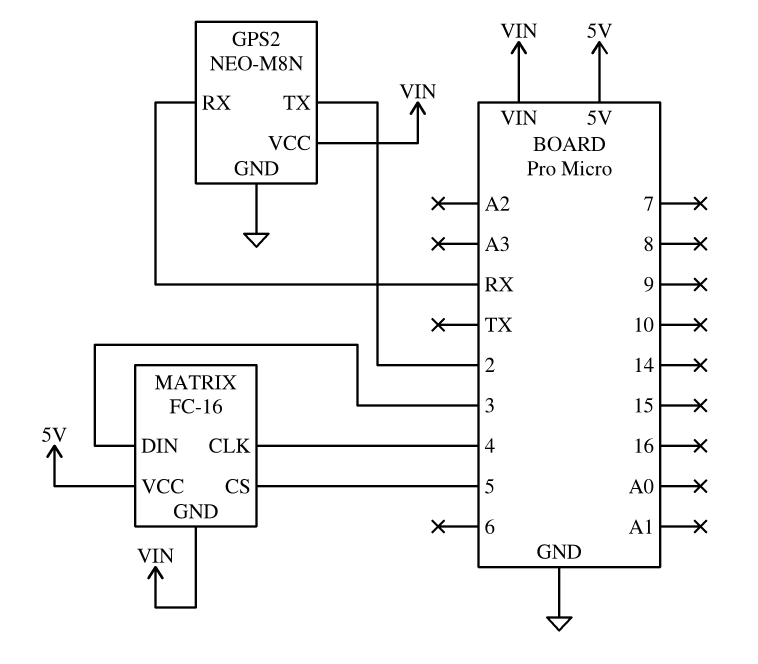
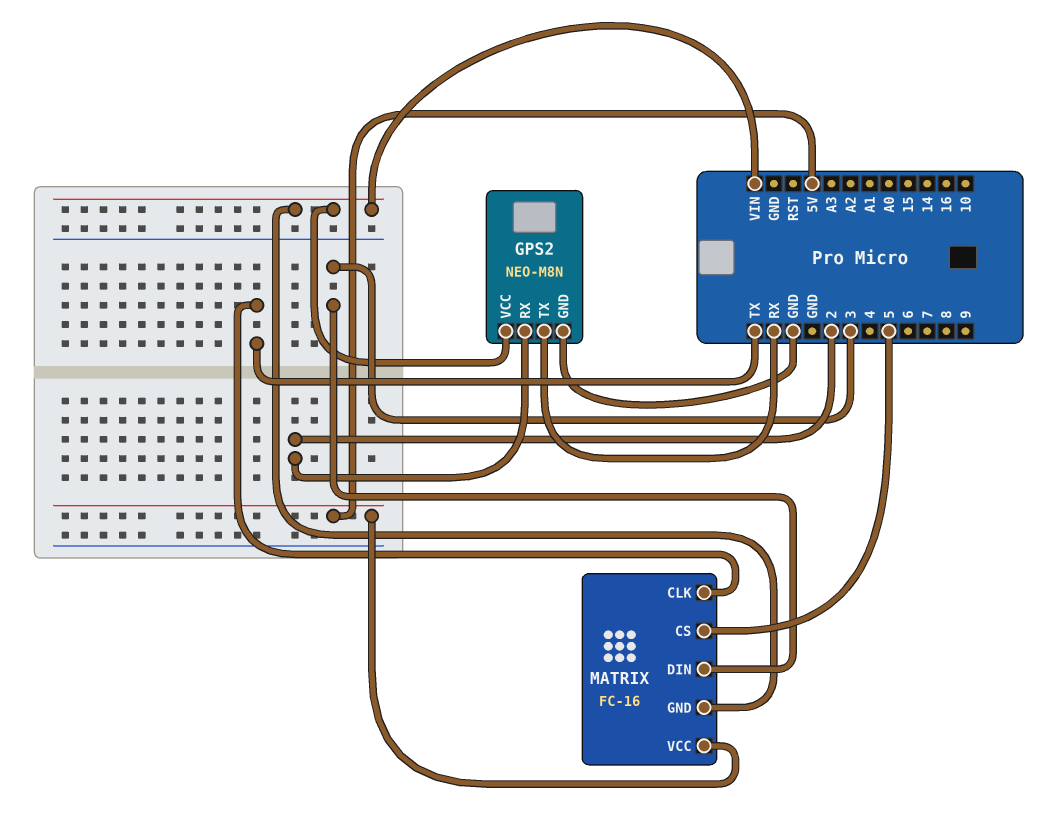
GPS2 pin RX: RX -> 2
GPS2 pin TX: 2 -> RX
MATRIX pin CLK: 4 -> TX

